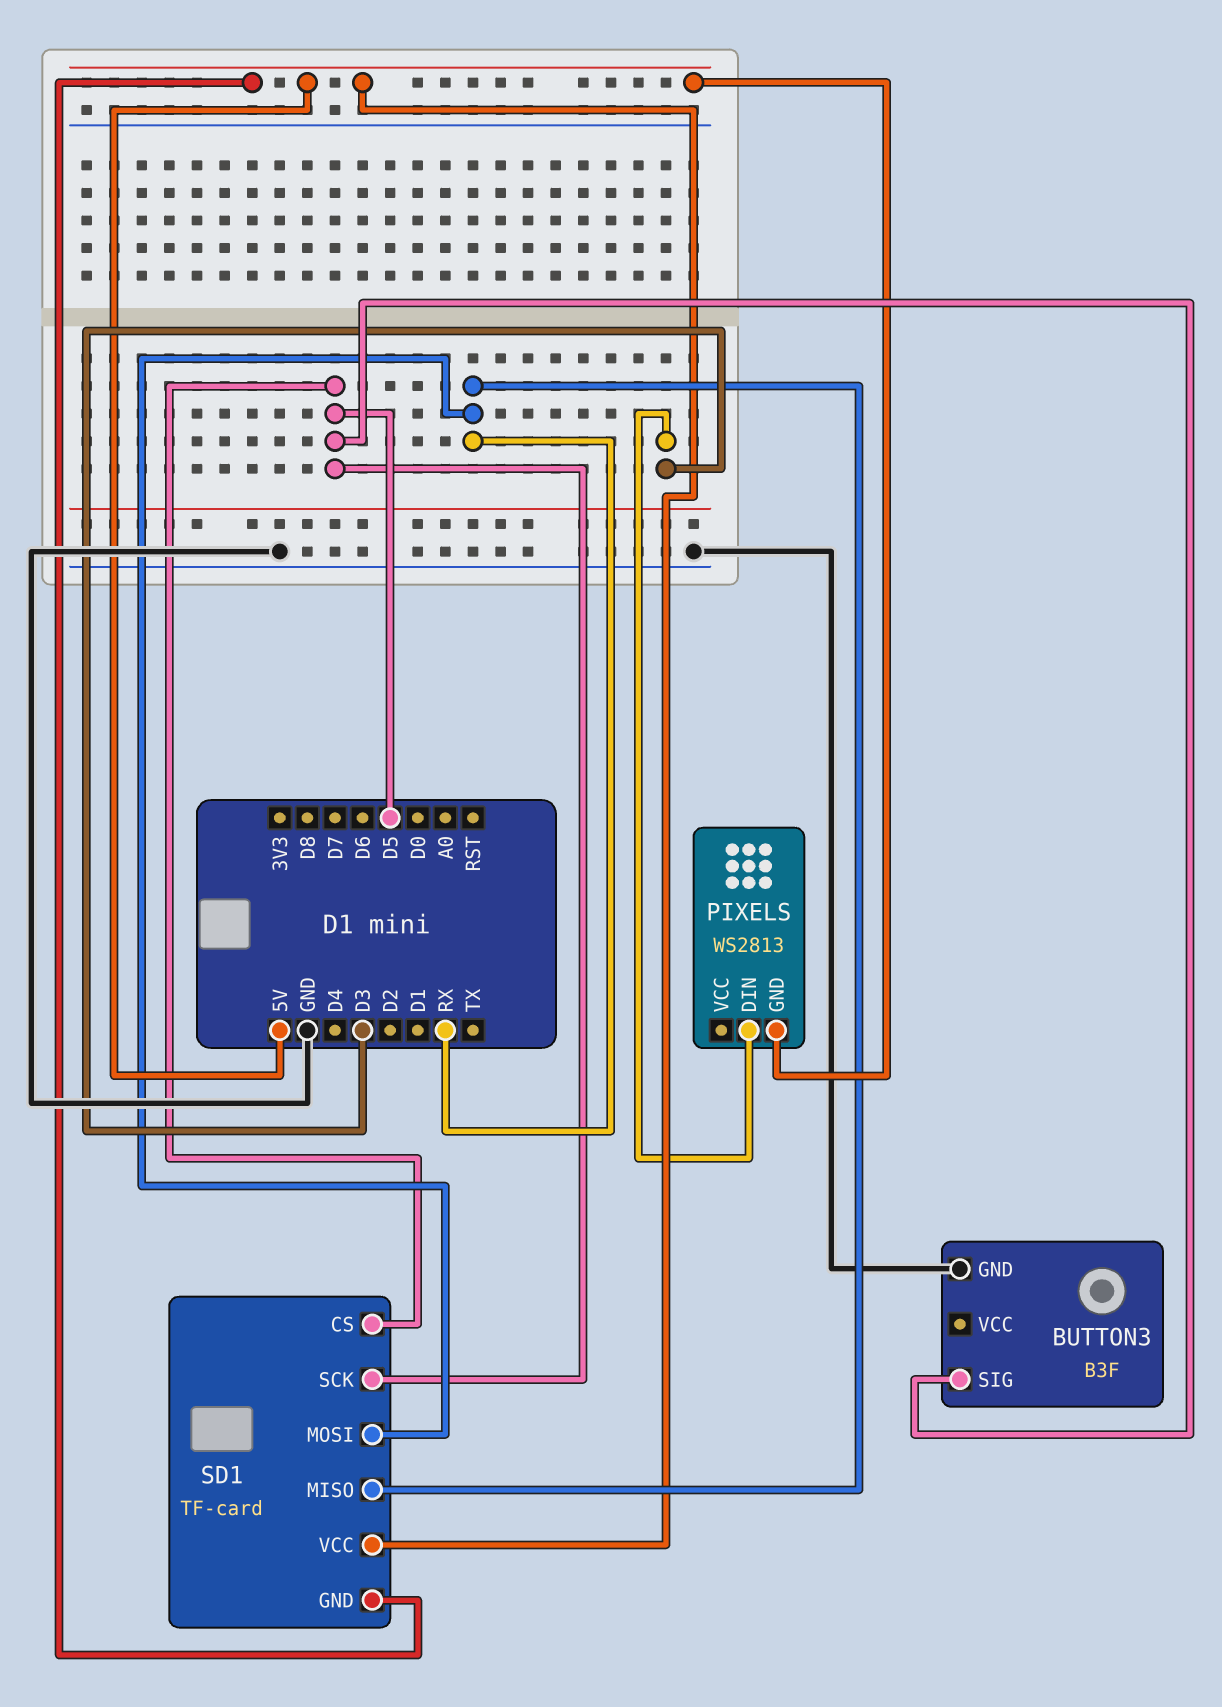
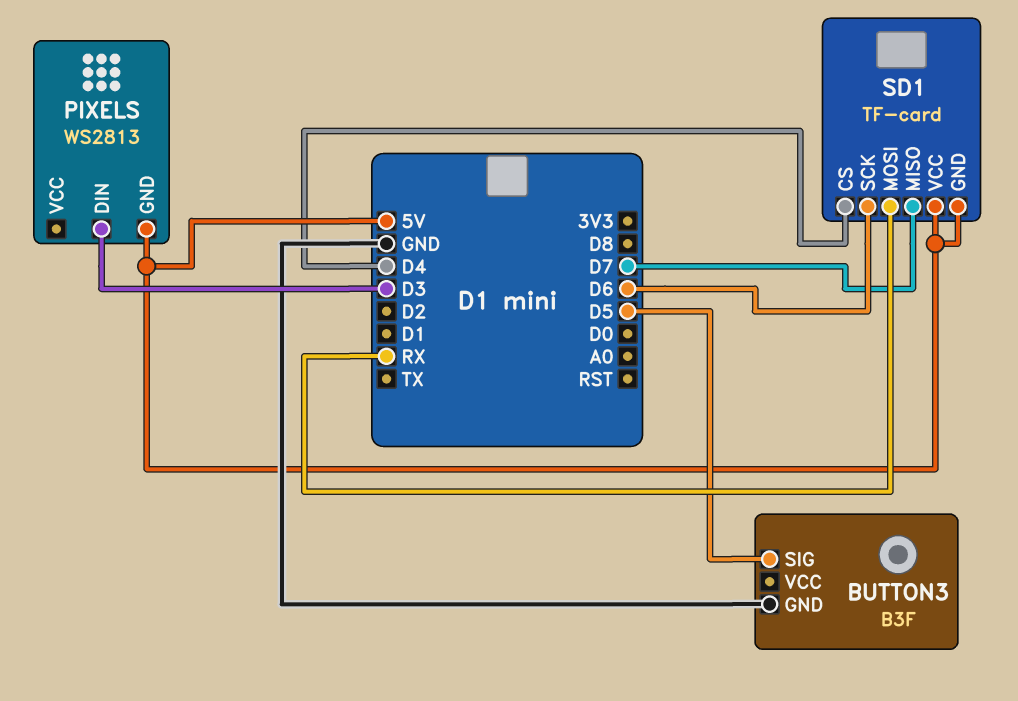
SD1 pin CS: D5 -> D4
SD1 pin MISO: RX -> D7
SD1 pin SCK: D5 -> D6

